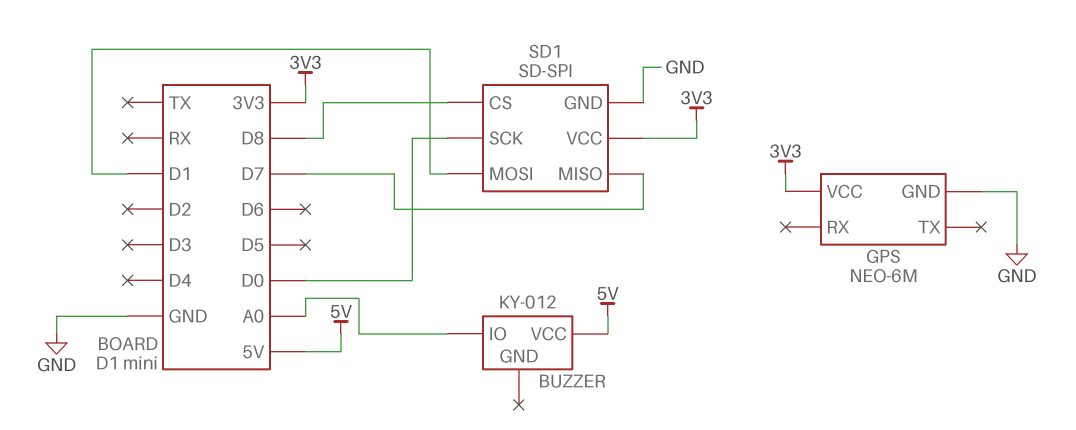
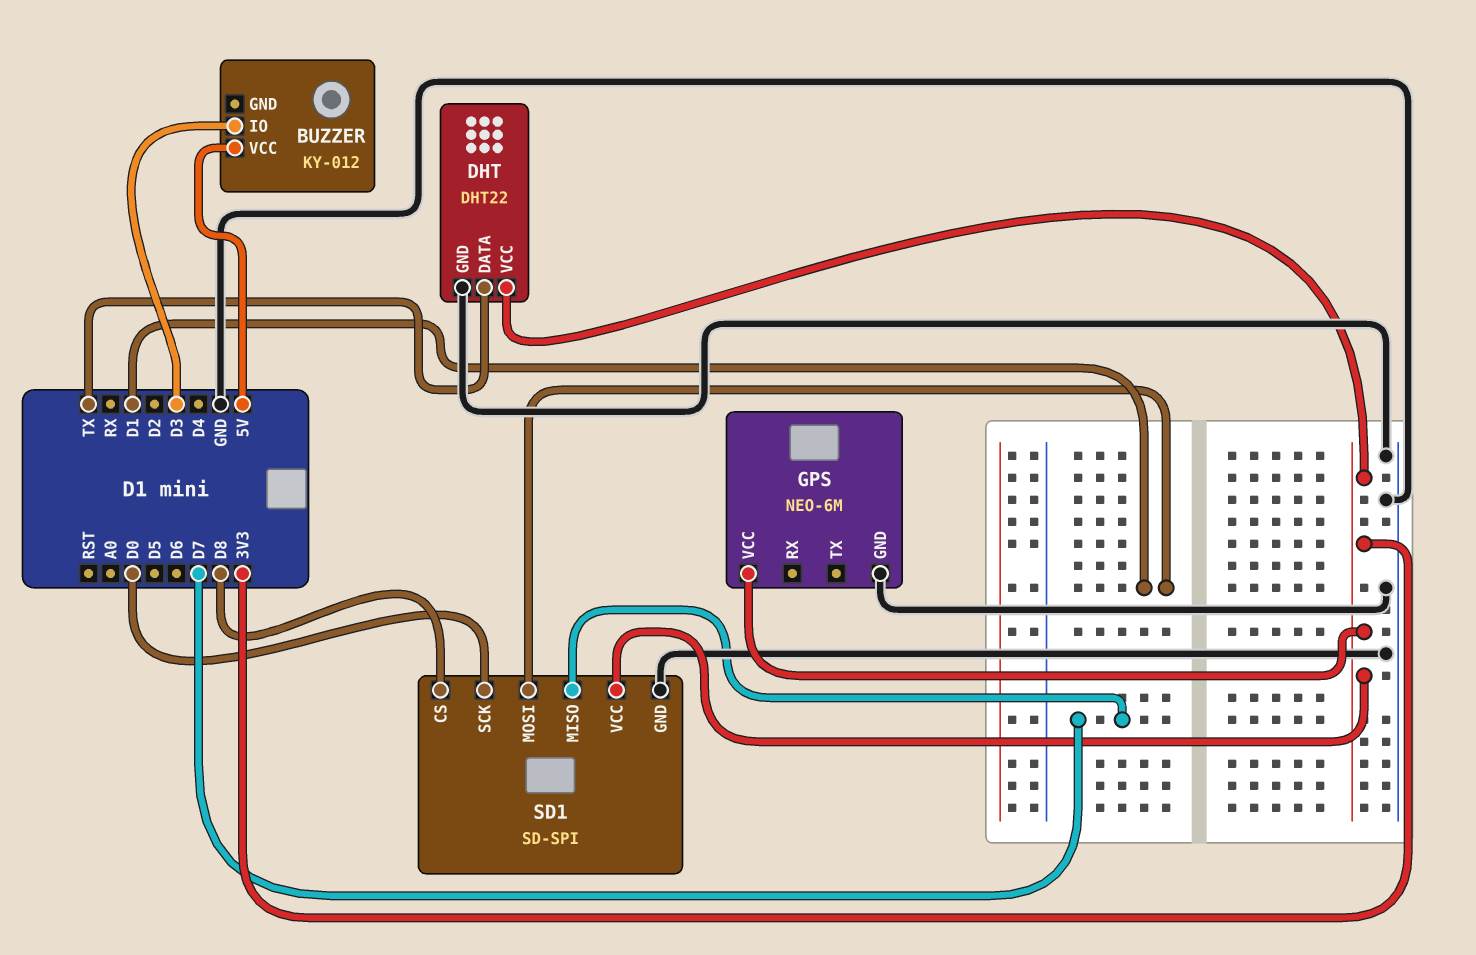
BUZZER pin IO: A0 -> D3
DHT: none -> DHT22
DHT pin DATA: none -> TX
DHT pin GND: none -> GND
DHT pin VCC: none -> 3V3

